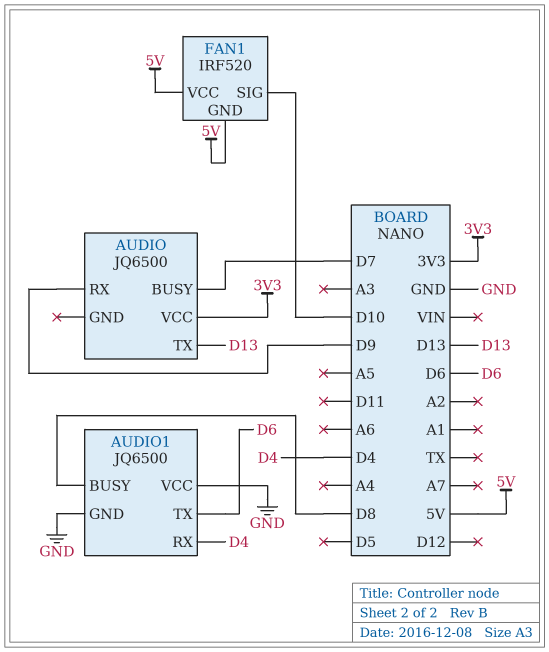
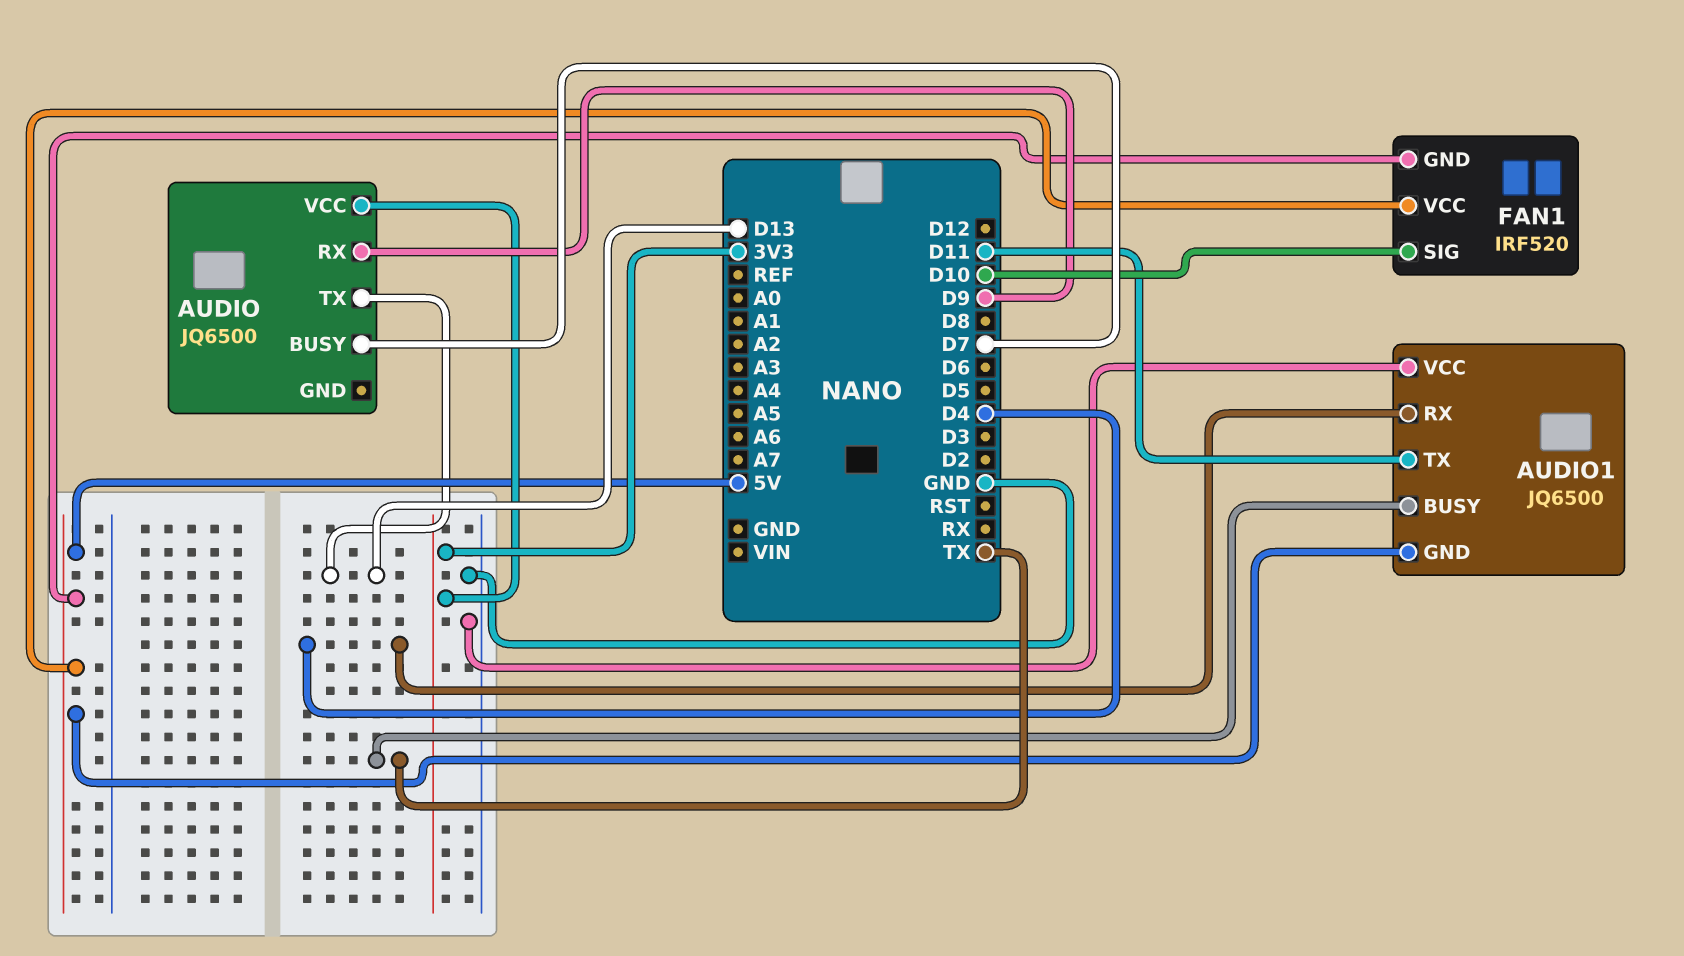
AUDIO1 pin BUSY: D8 -> TX
AUDIO1 pin GND: GND -> 5V
AUDIO1 pin TX: D6 -> D11

